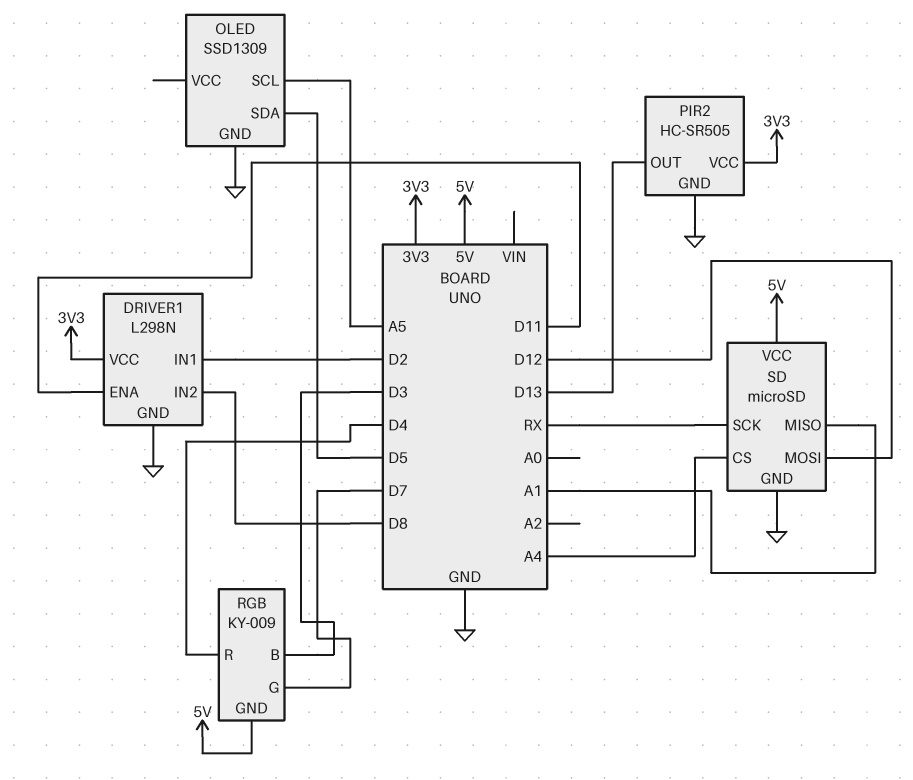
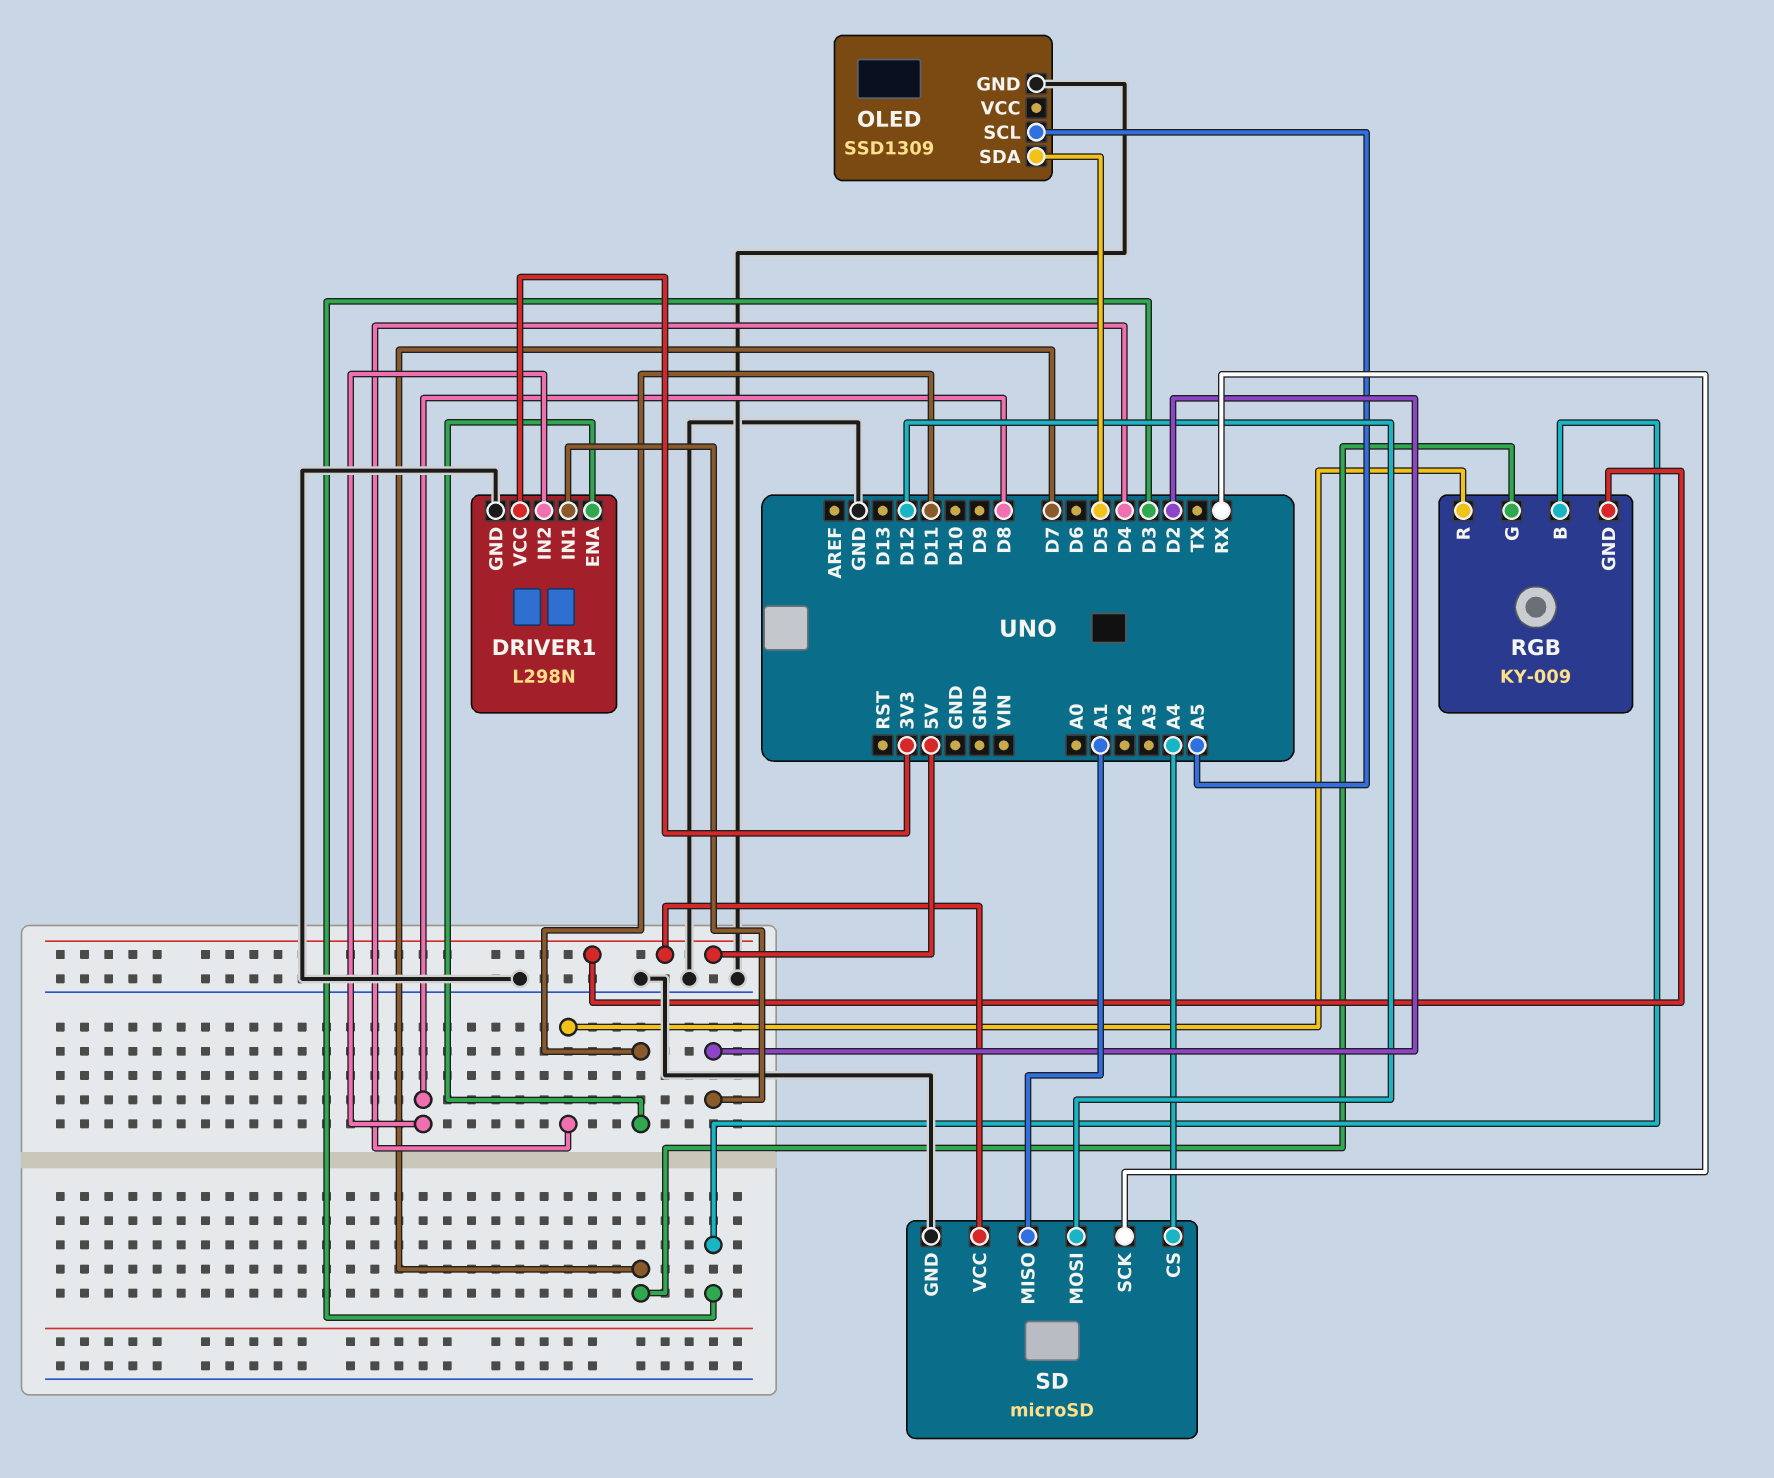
PIR2: HC-SR505 -> none
PIR2 pin GND: GND -> none
PIR2 pin OUT: D13 -> none
PIR2 pin VCC: 3V3 -> none

